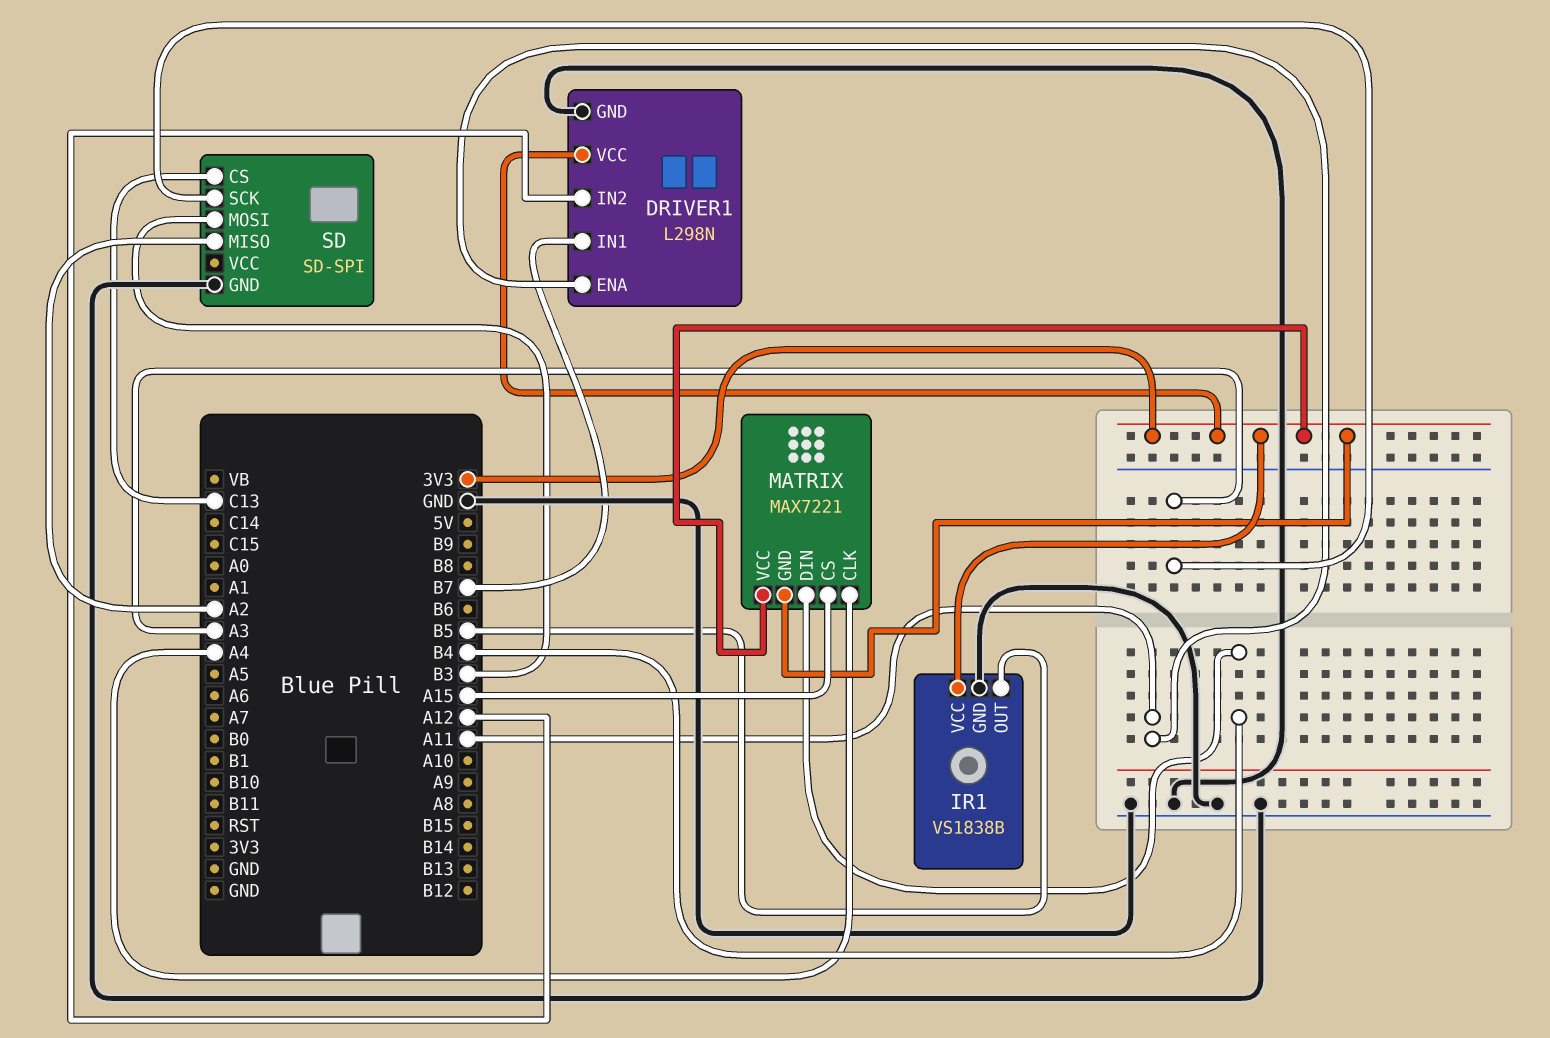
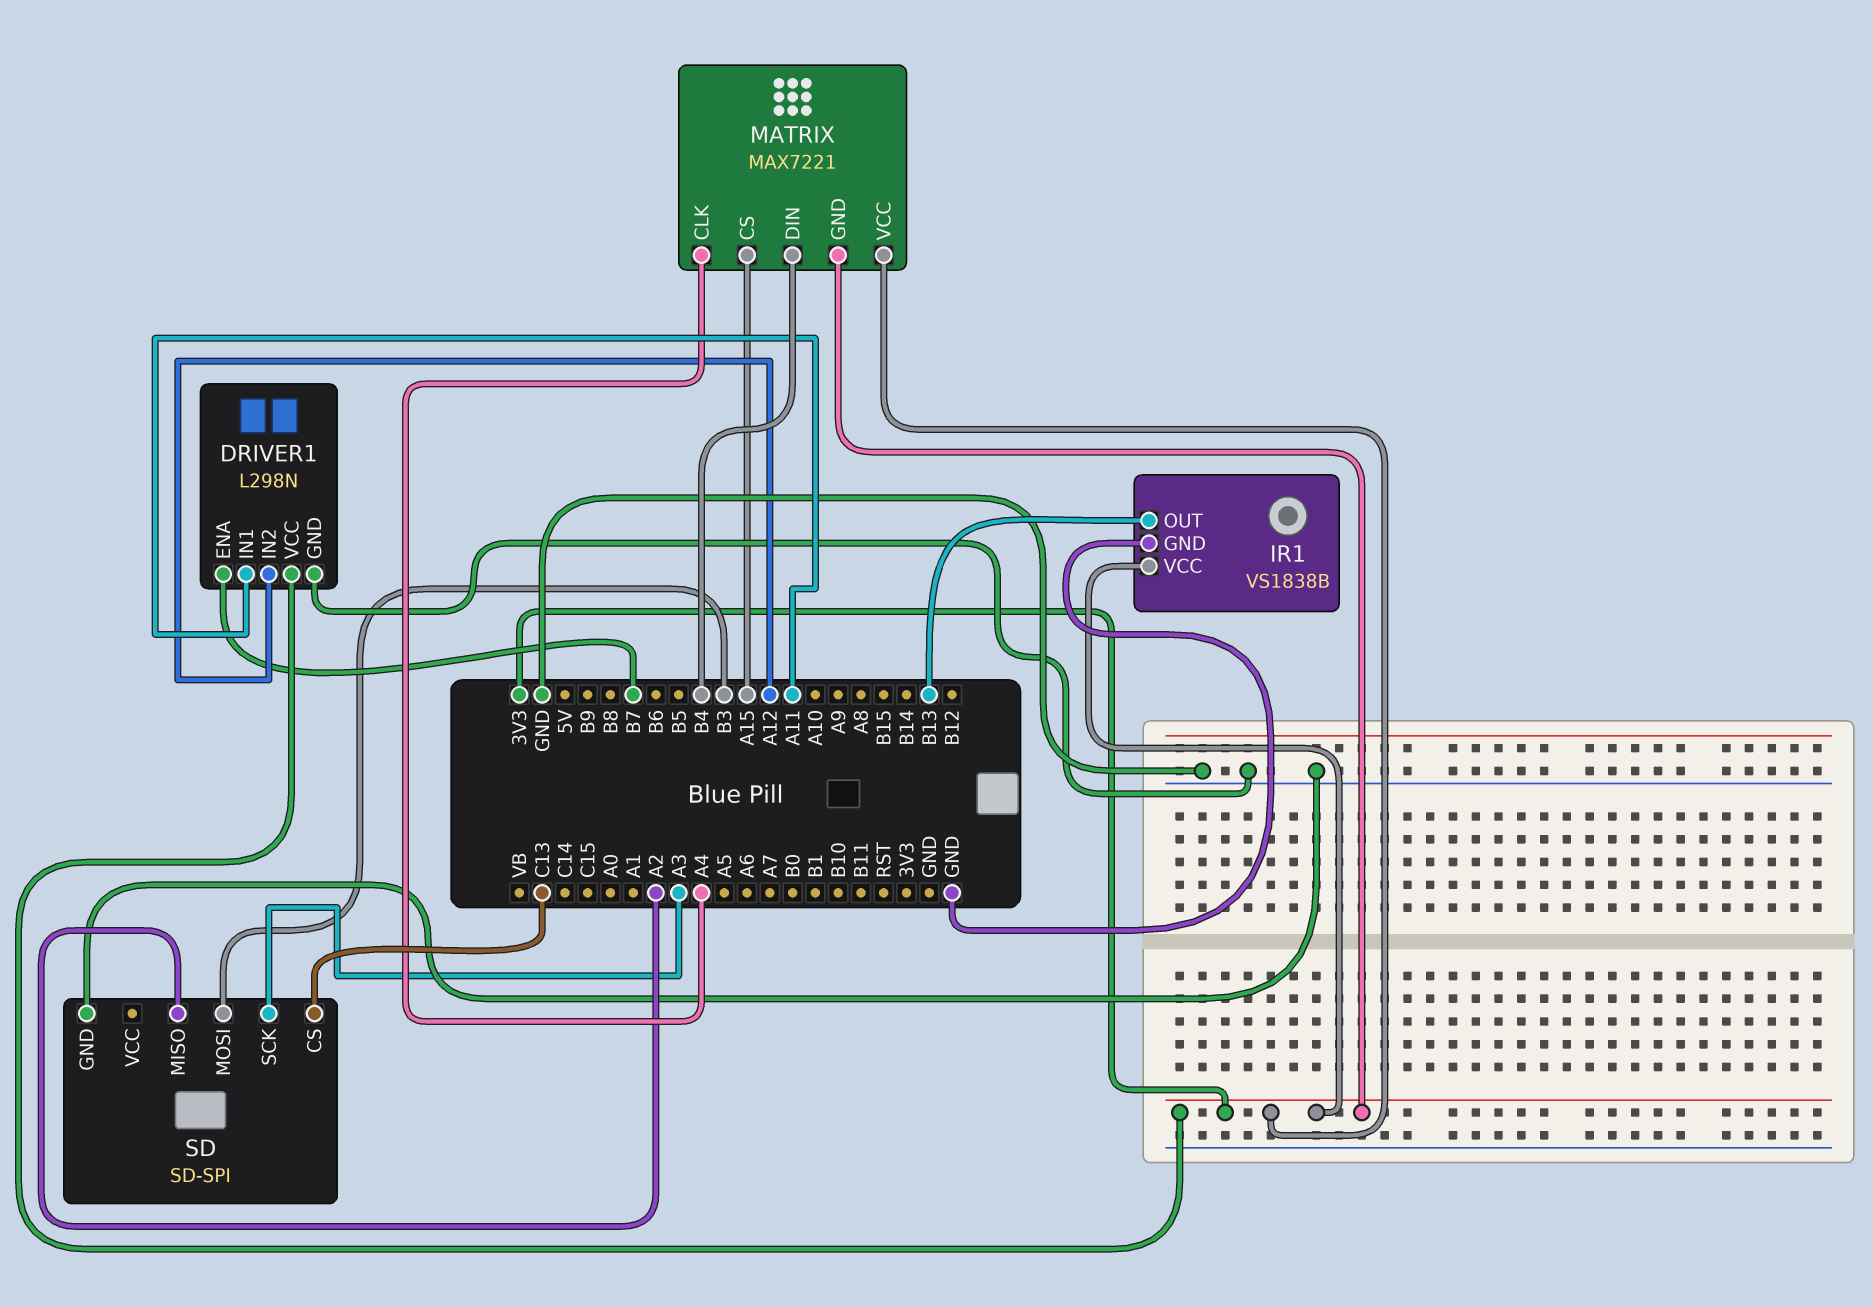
DRIVER1 pin ENA: A11 -> B7
DRIVER1 pin IN1: B7 -> A11
IR1 pin OUT: B5 -> B13

